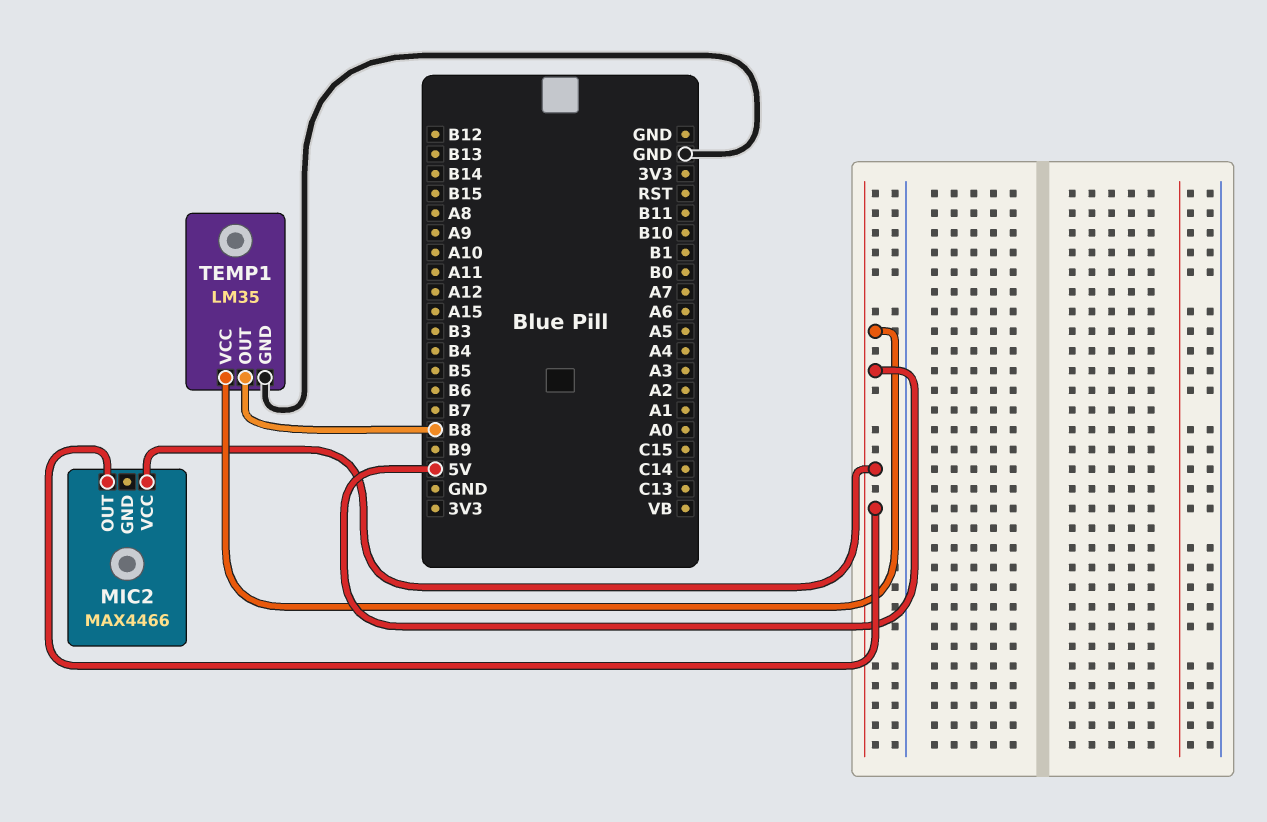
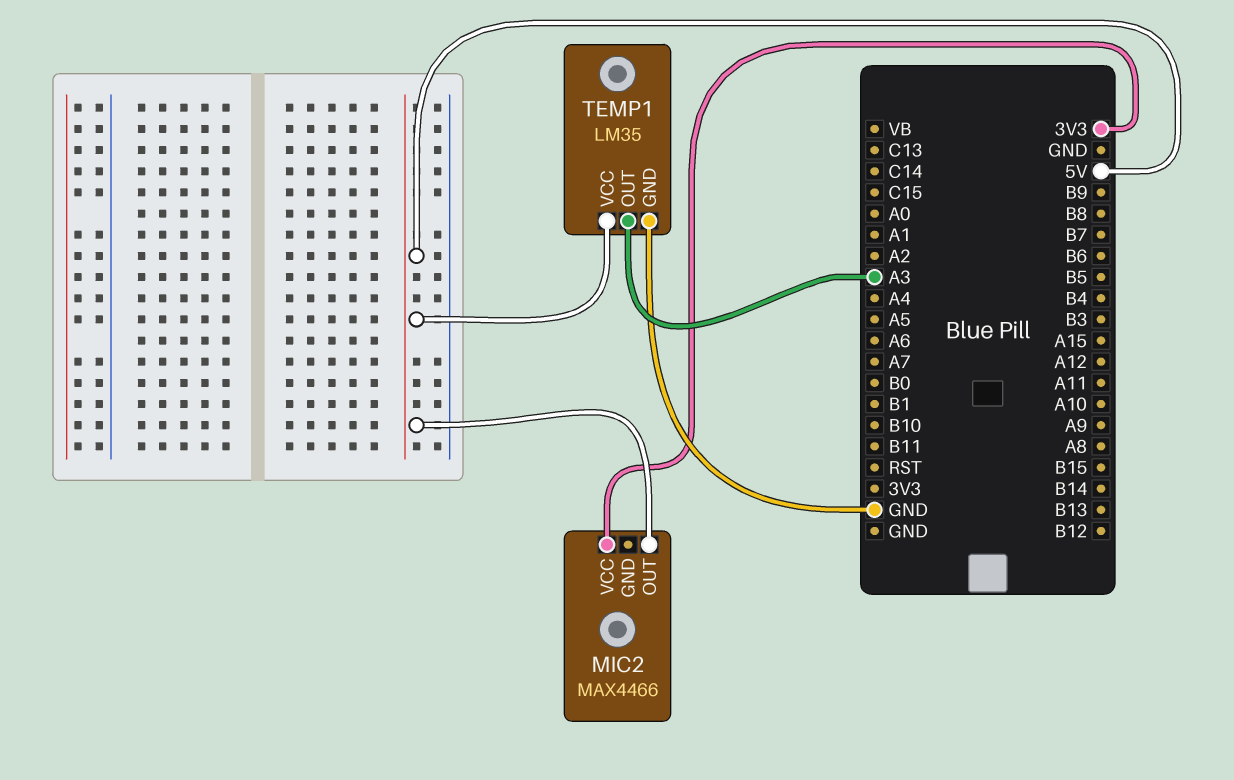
MIC2 pin VCC: 5V -> 3V3
TEMP1 pin OUT: B8 -> A3

